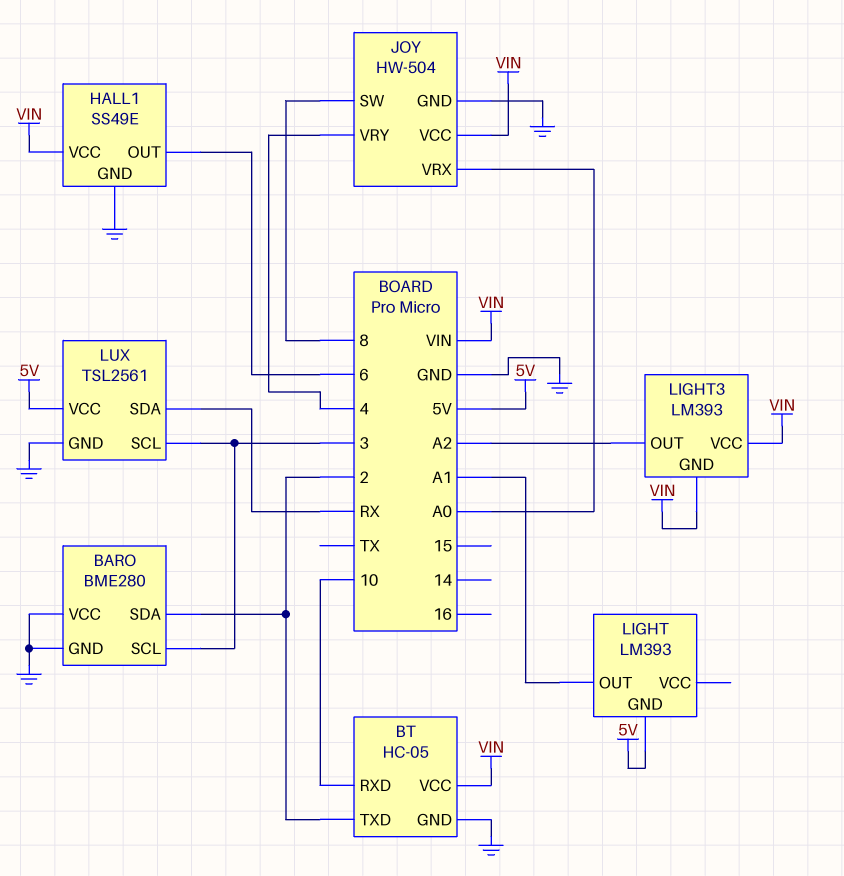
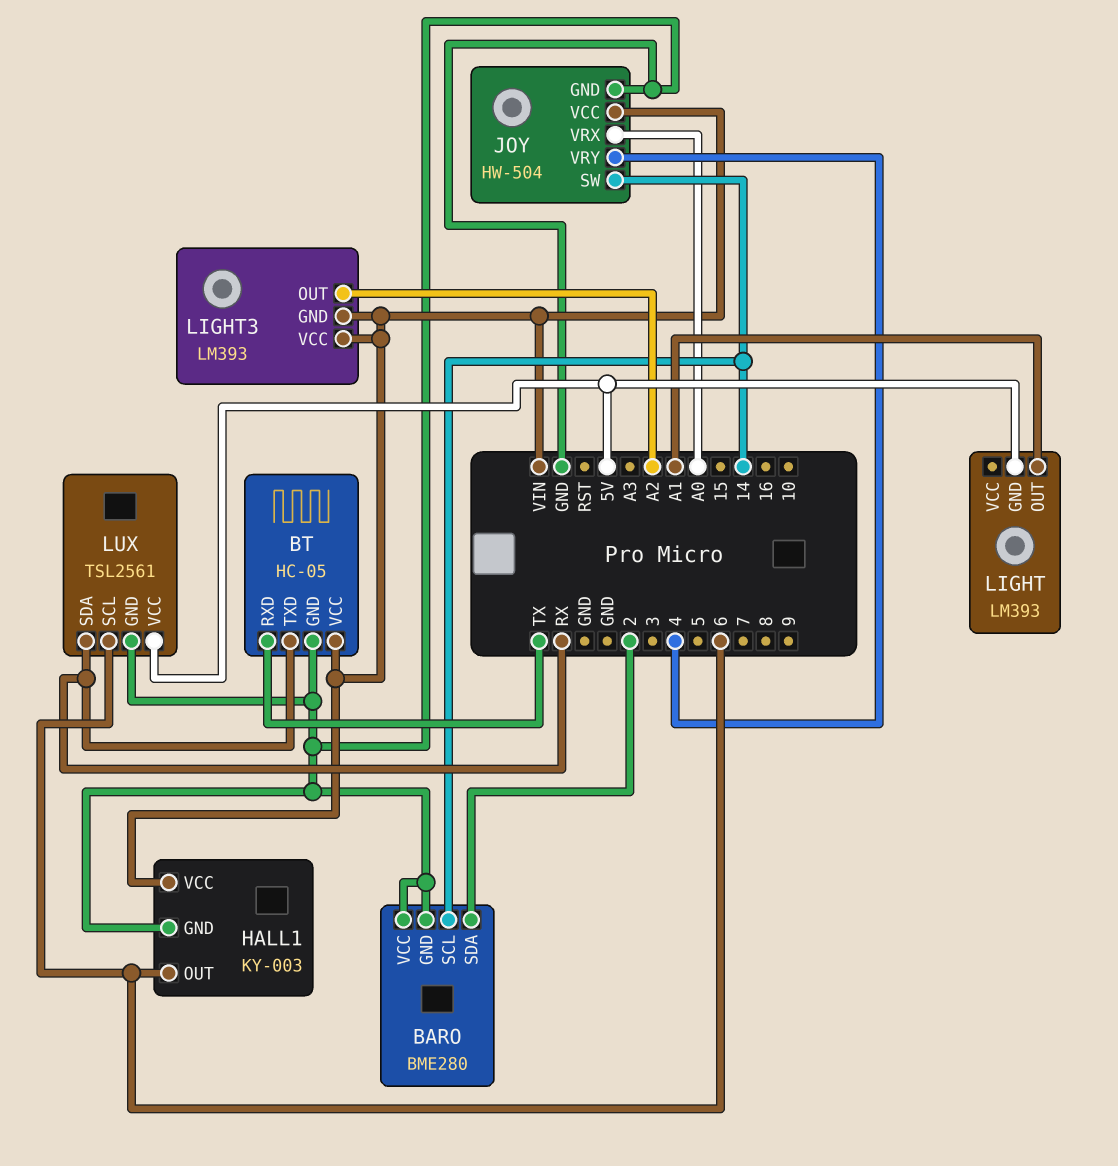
BARO pin SCL: 3 -> 14
BT pin RXD: 10 -> TX
BT pin TXD: 2 -> RX
HALL1: SS49E -> KY-003
JOY pin SW: 8 -> 14
LUX pin SCL: 3 -> 6

